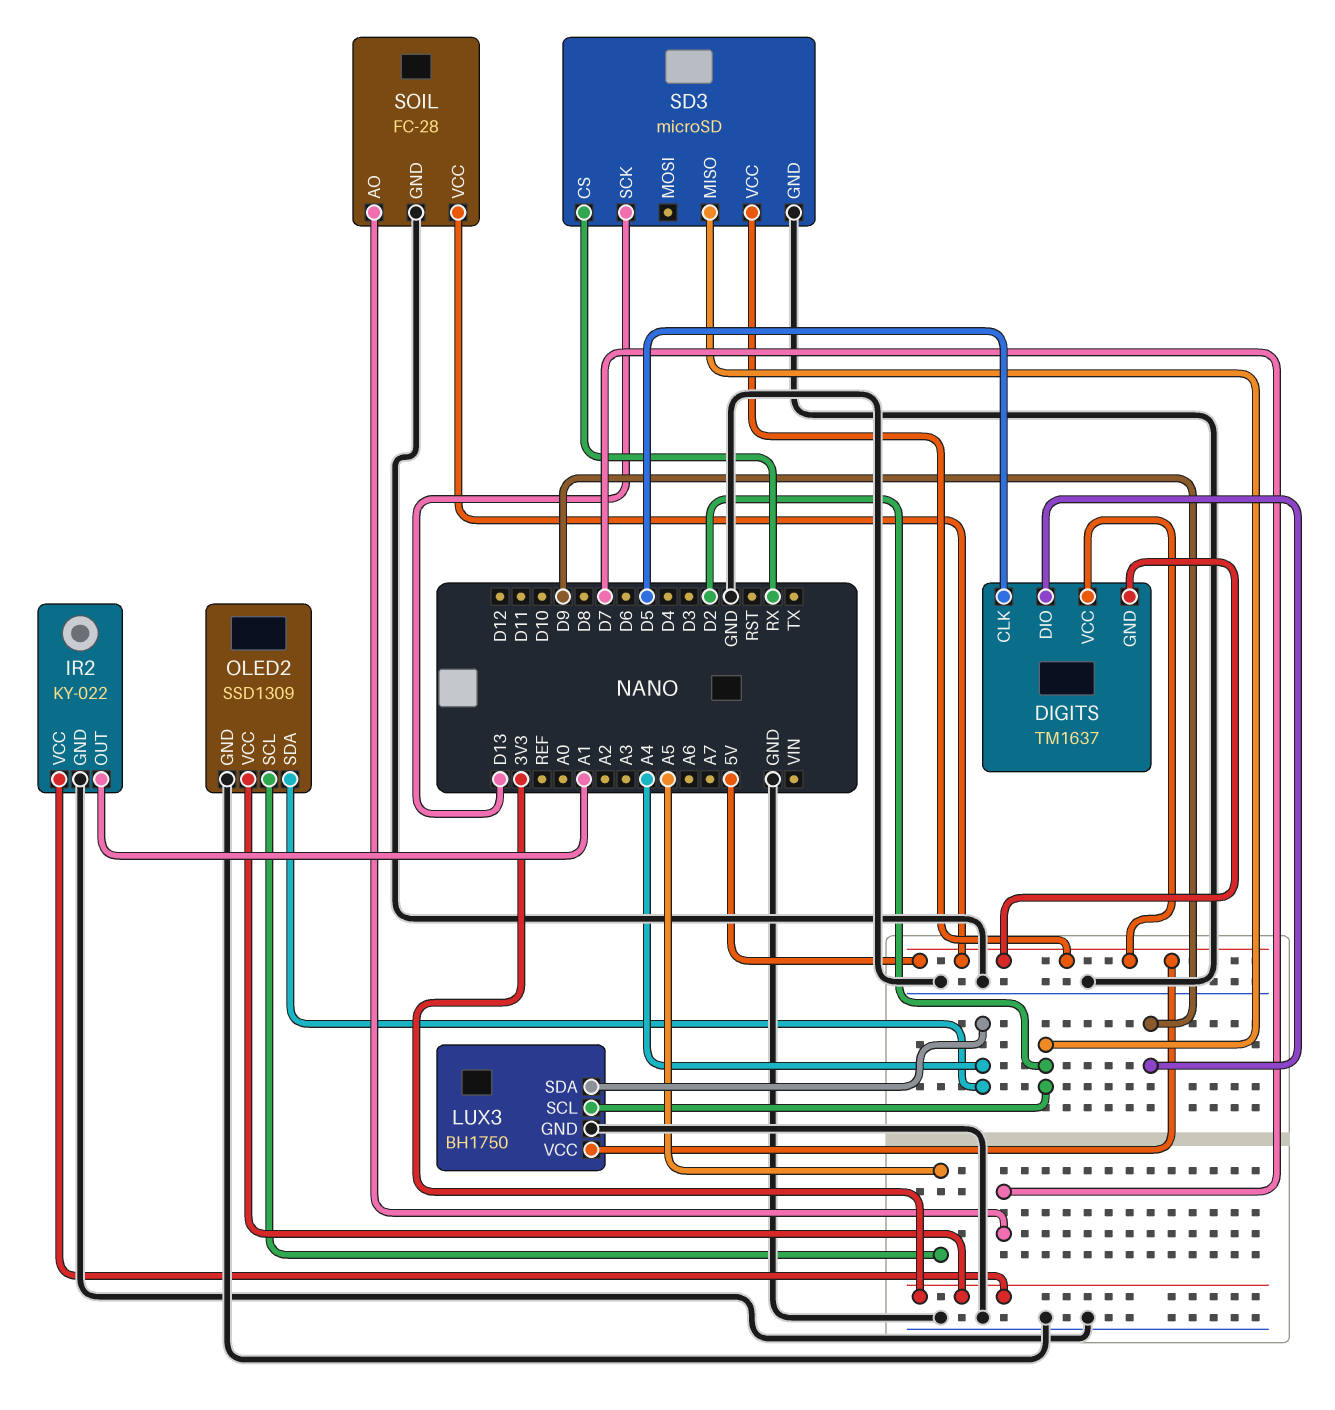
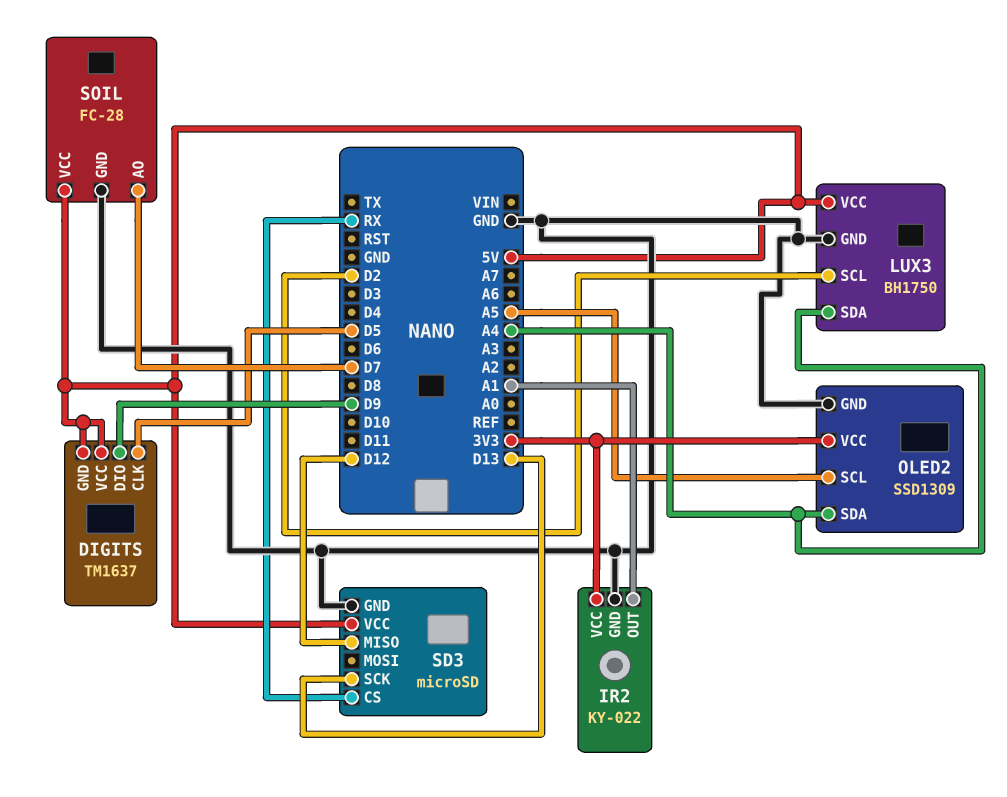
SD3 pin MISO: D2 -> D12

